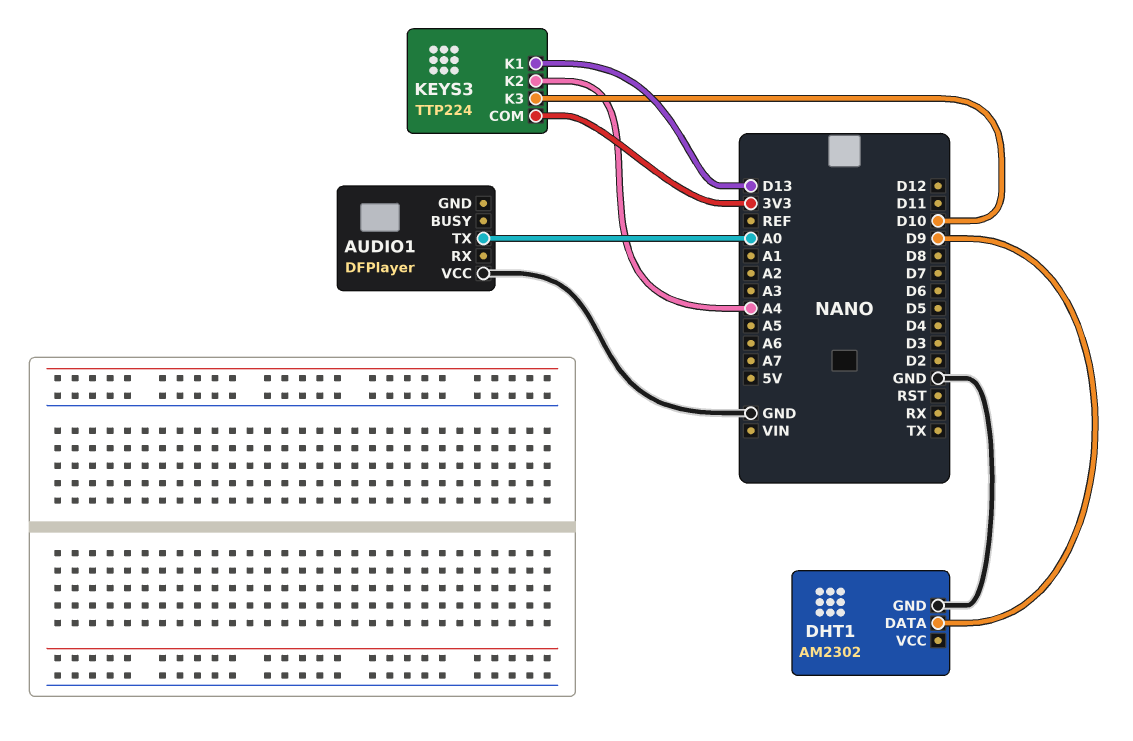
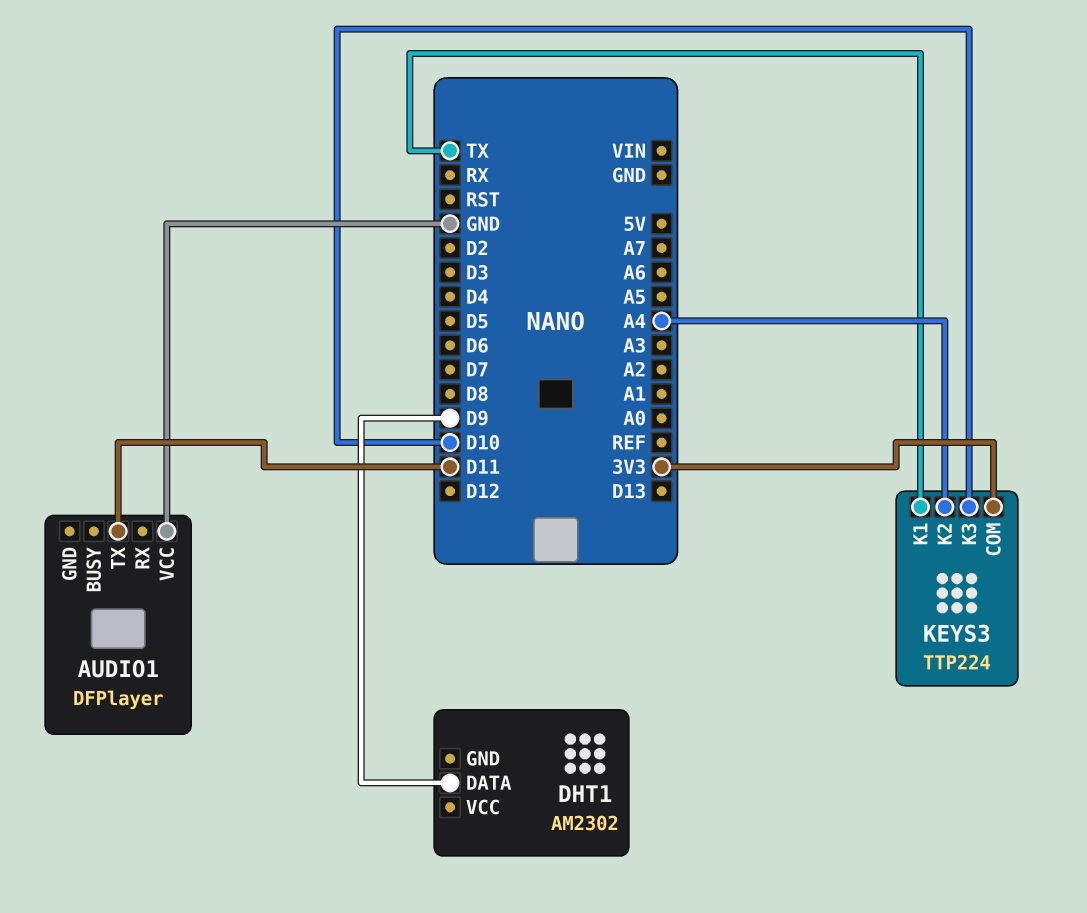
AUDIO1 pin TX: A0 -> D11
DHT1 pin GND: GND -> none
KEYS3 pin K1: D13 -> TX

